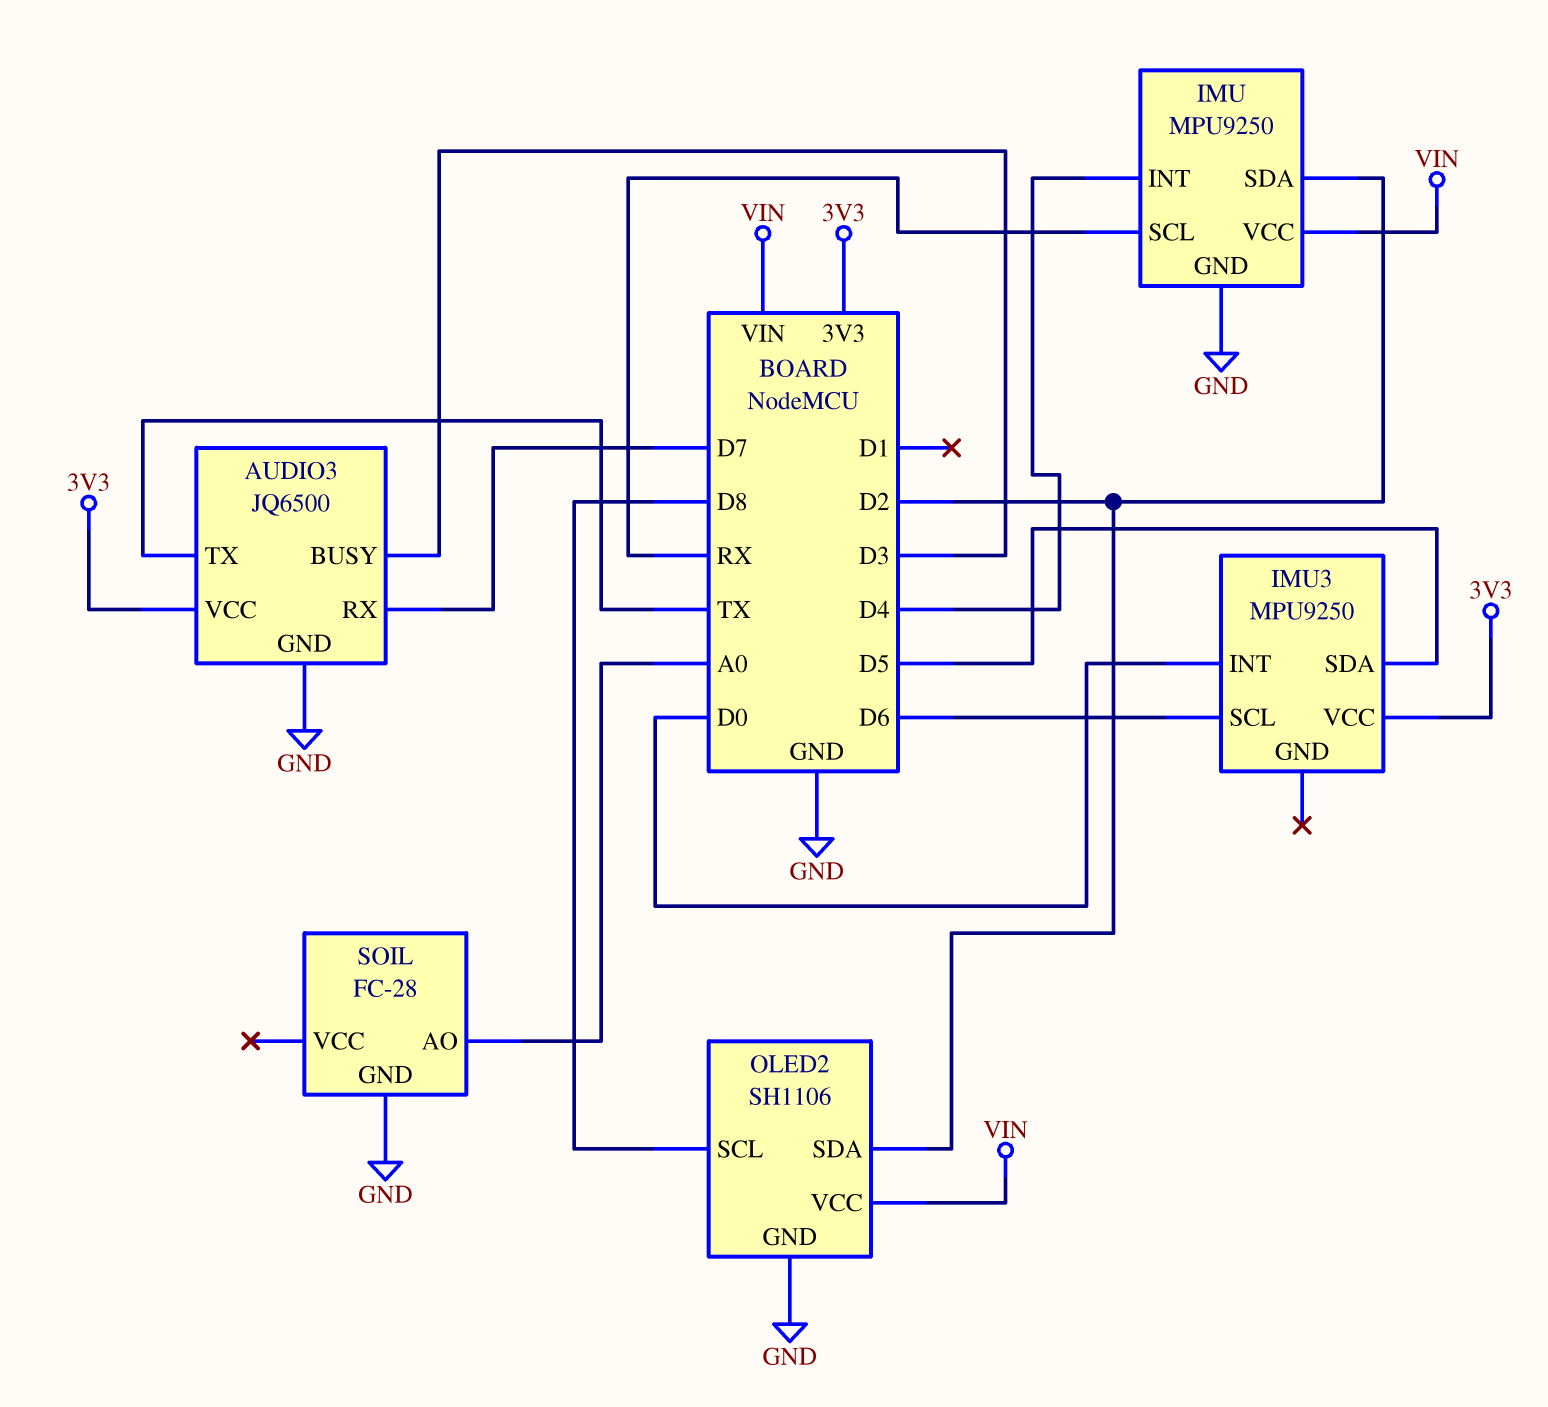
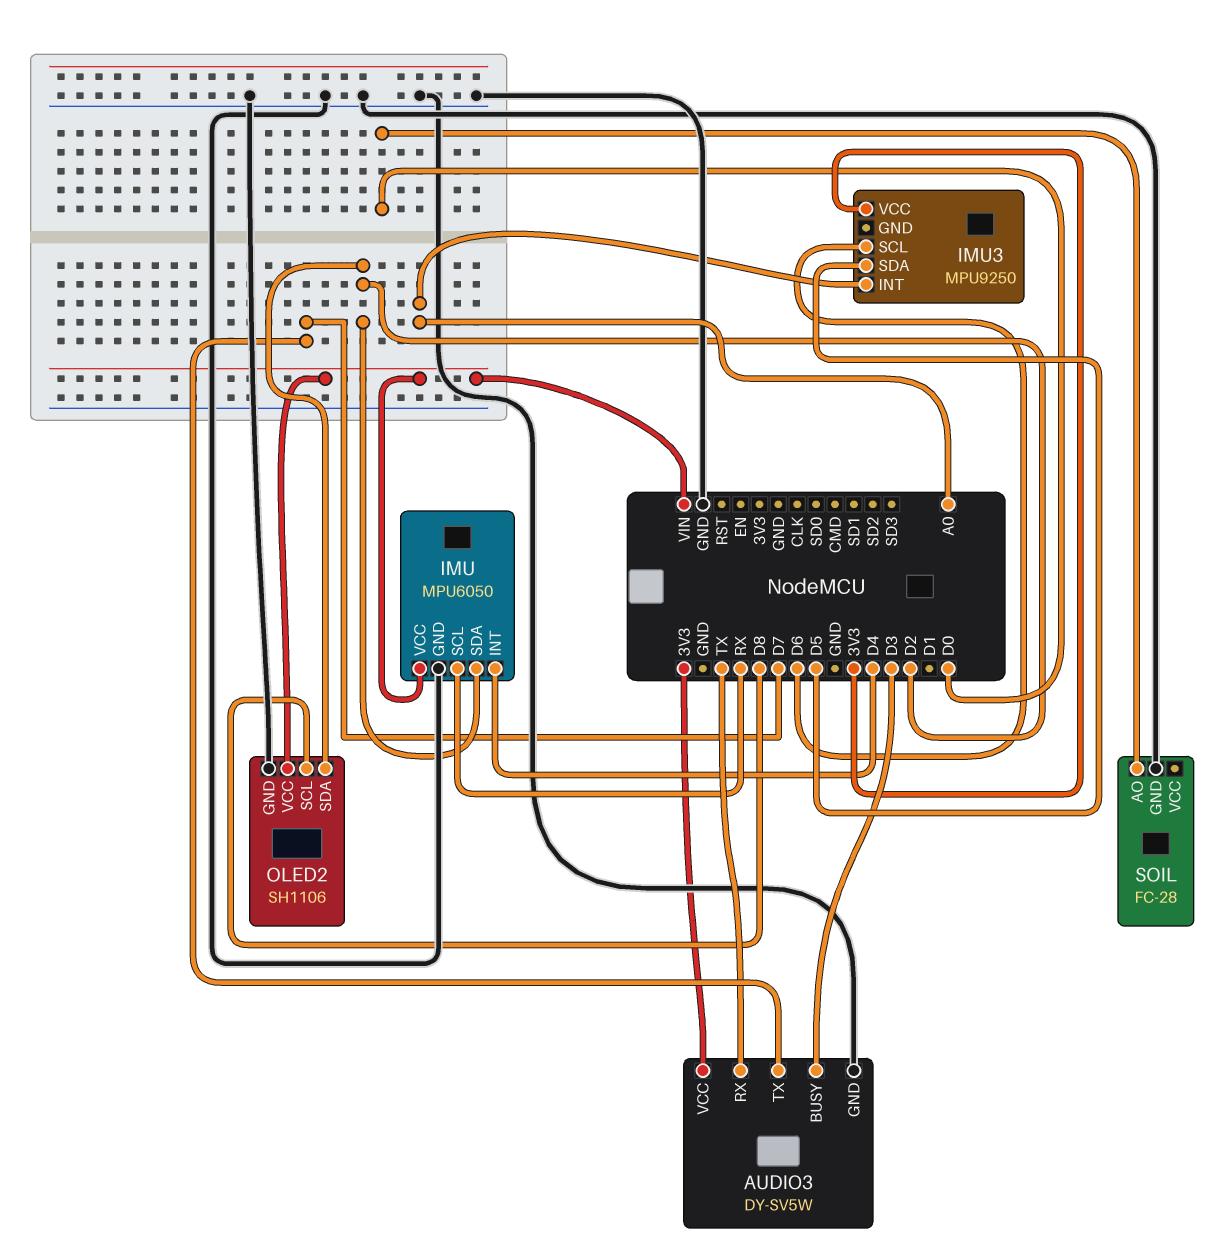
AUDIO3: JQ6500 -> DY-SV5W
AUDIO3 pin RX: D7 -> TX
AUDIO3 pin TX: TX -> D7
IMU: MPU9250 -> MPU6050
IMU3 pin INT: D0 -> A0
SOIL pin AO: A0 -> D0

